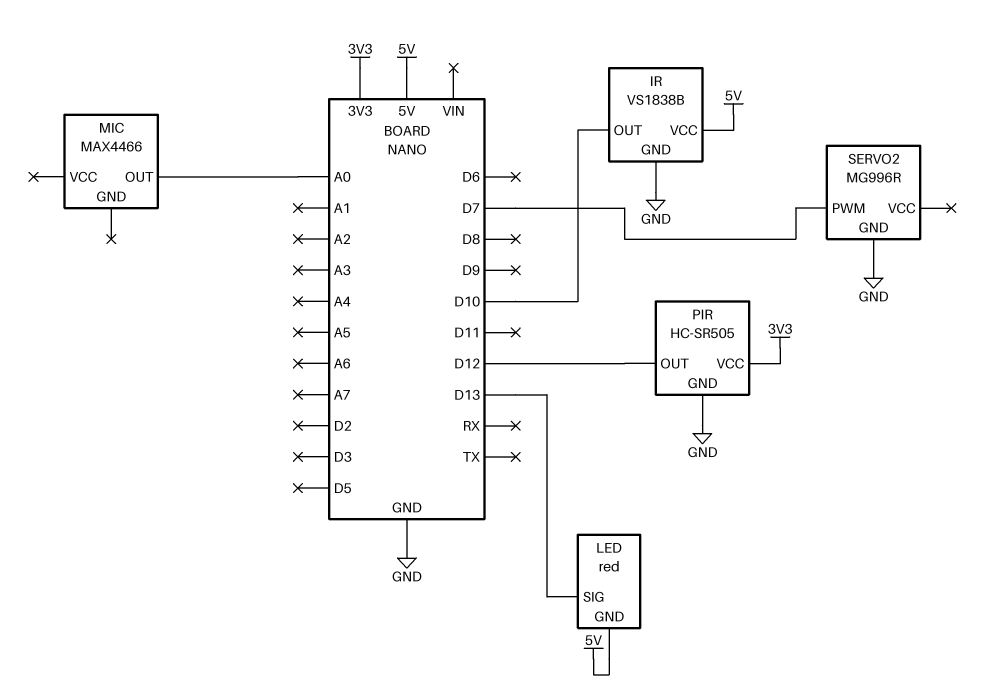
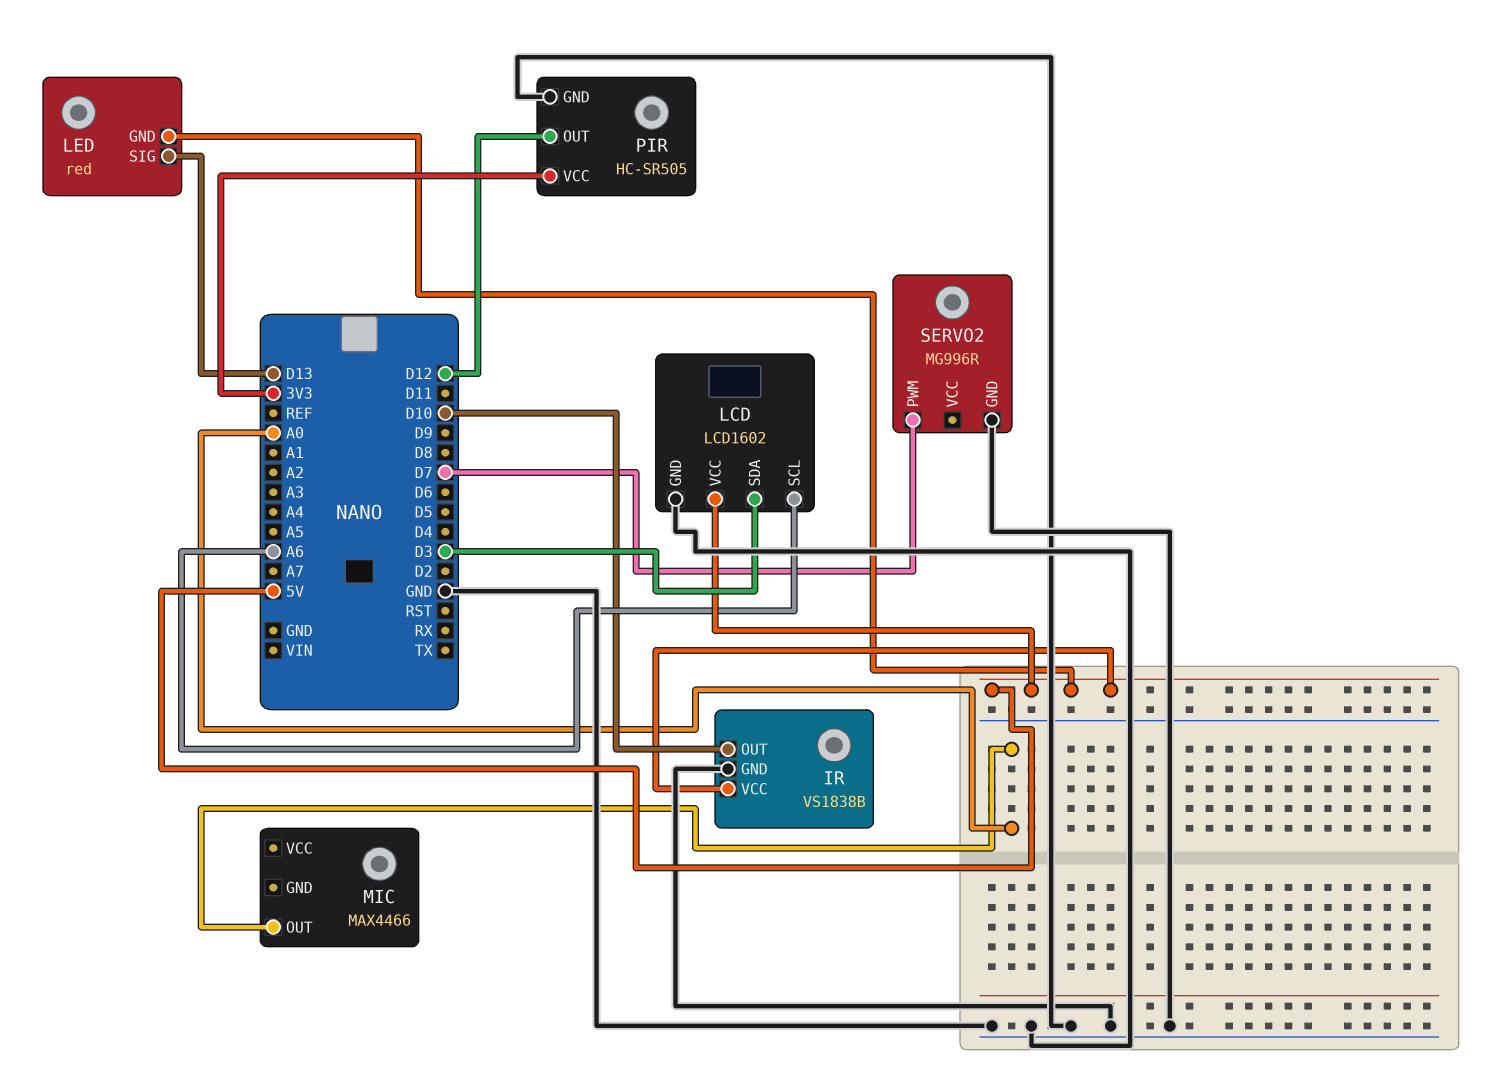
LCD: none -> LCD1602
LCD pin GND: none -> GND
LCD pin SCL: none -> A6
LCD pin SDA: none -> D3
LCD pin VCC: none -> 5V

